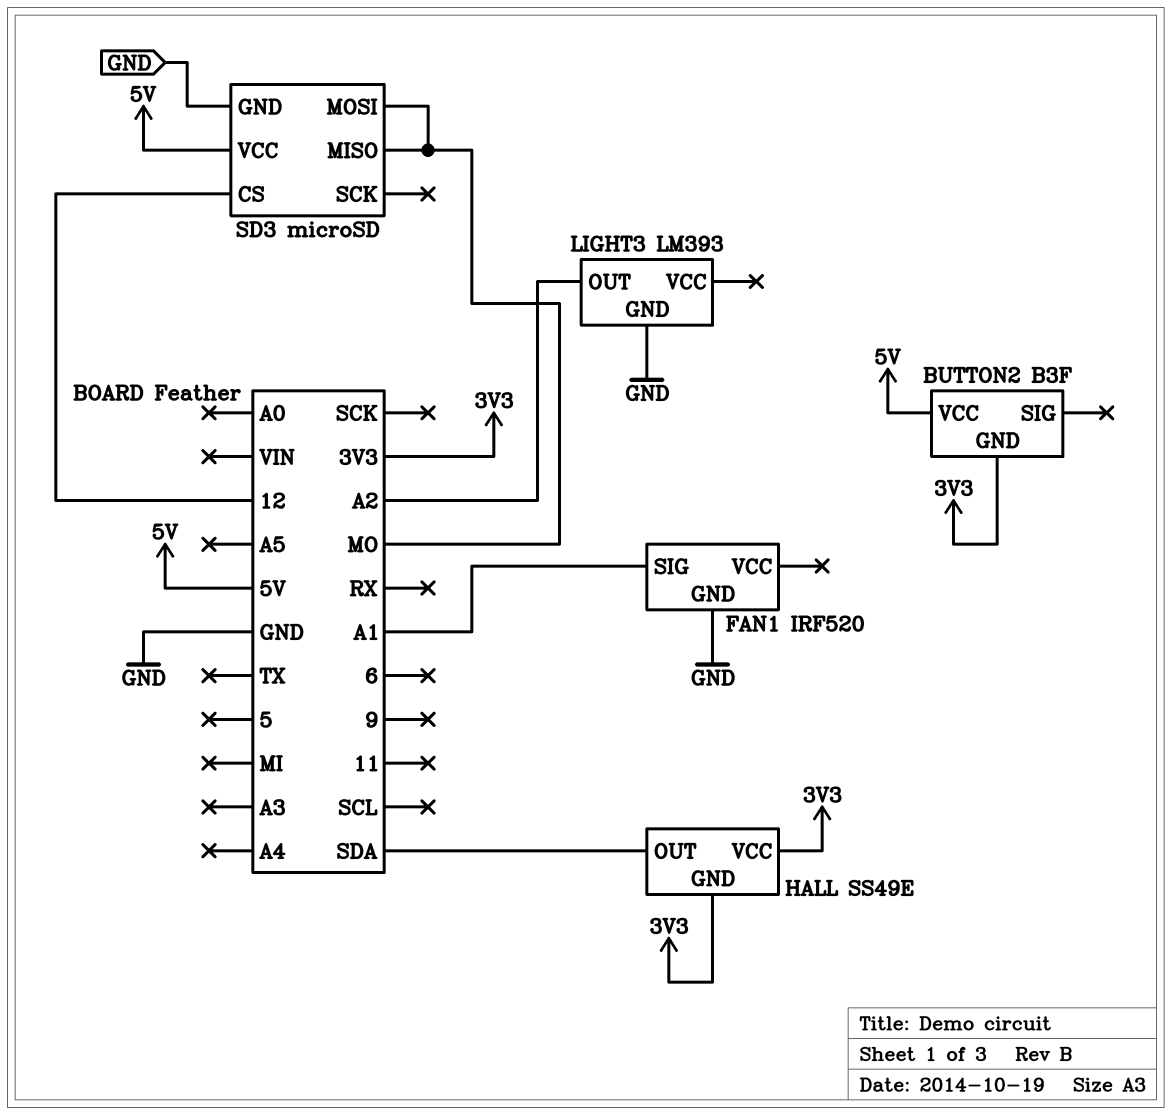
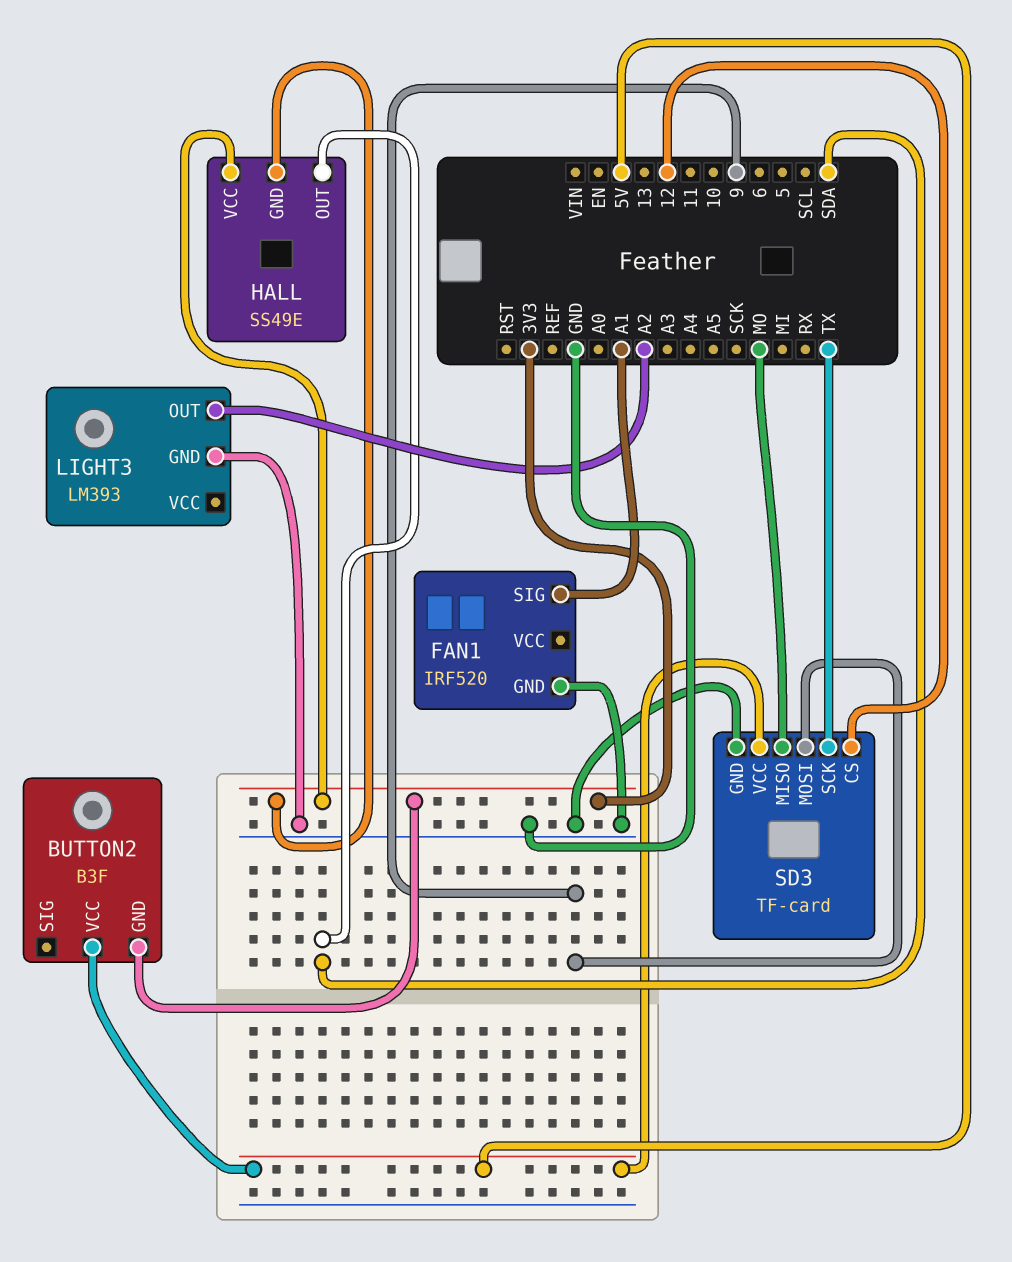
SD3: microSD -> TF-card
SD3 pin MOSI: MO -> 9
SD3 pin SCK: none -> TX

